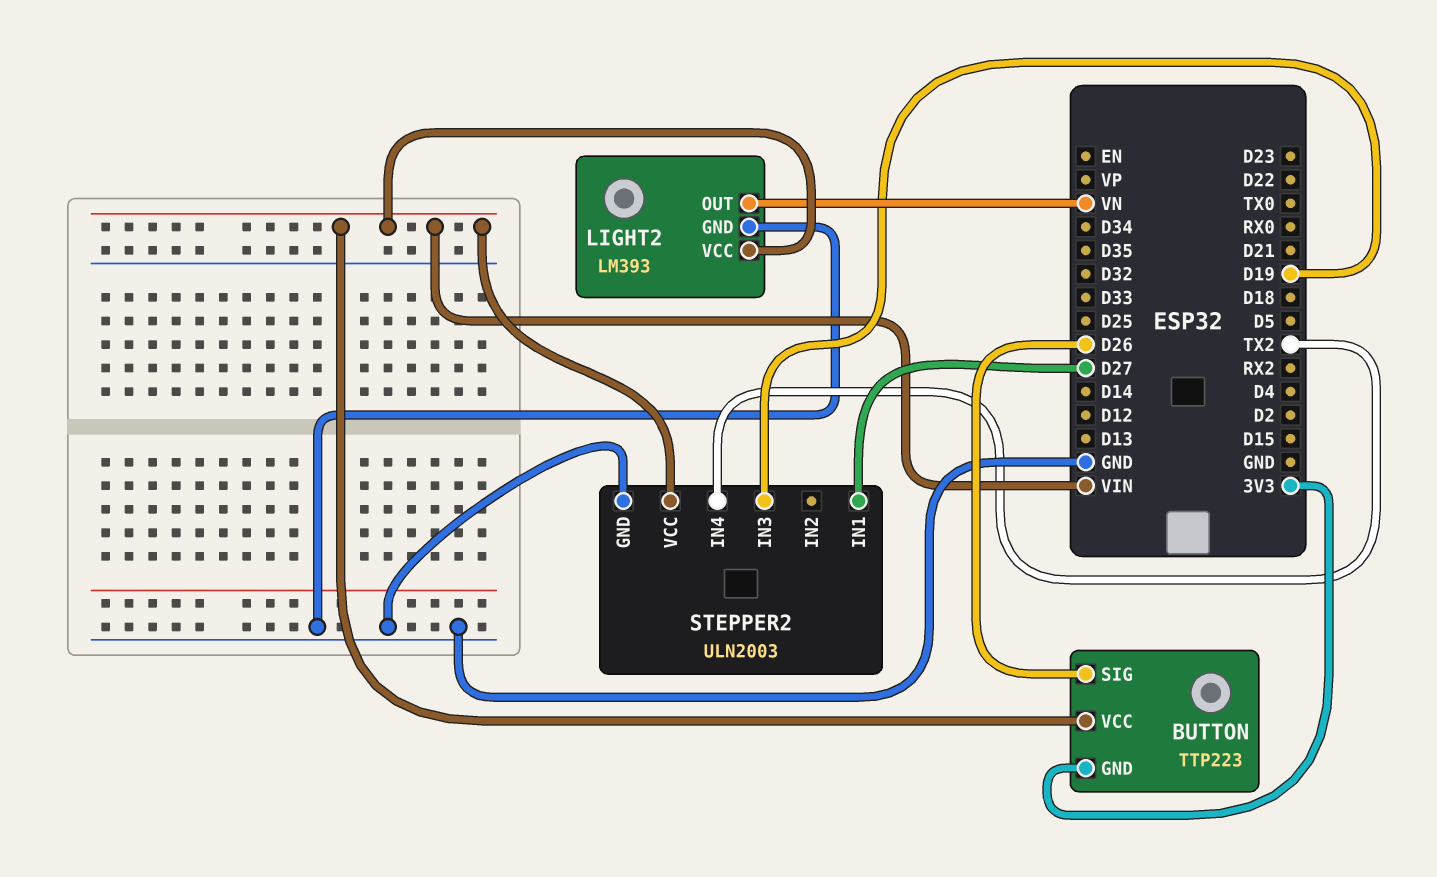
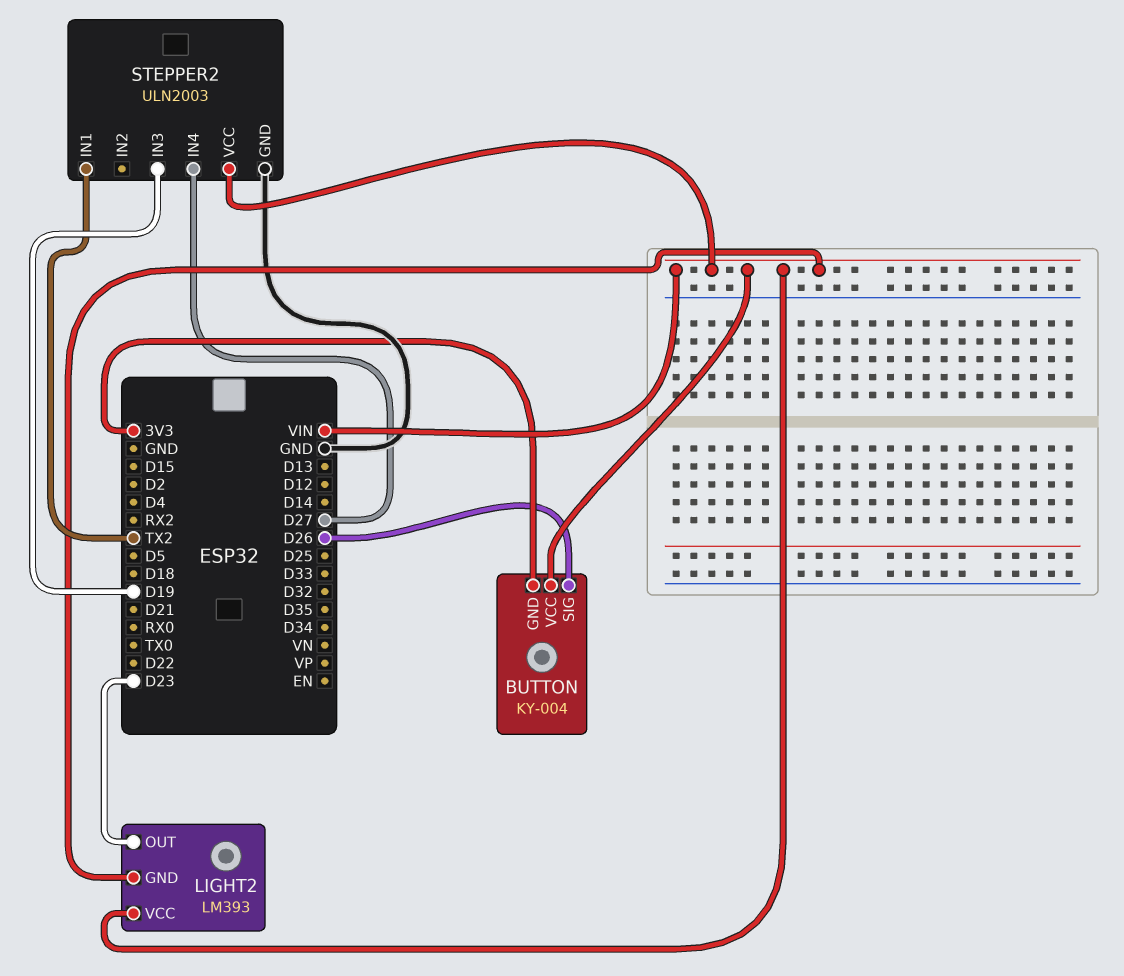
BUTTON: TTP223 -> KY-004
LIGHT2 pin GND: GND -> VIN
LIGHT2 pin OUT: VN -> D23
STEPPER2 pin IN1: D27 -> TX2
STEPPER2 pin IN4: TX2 -> D27

